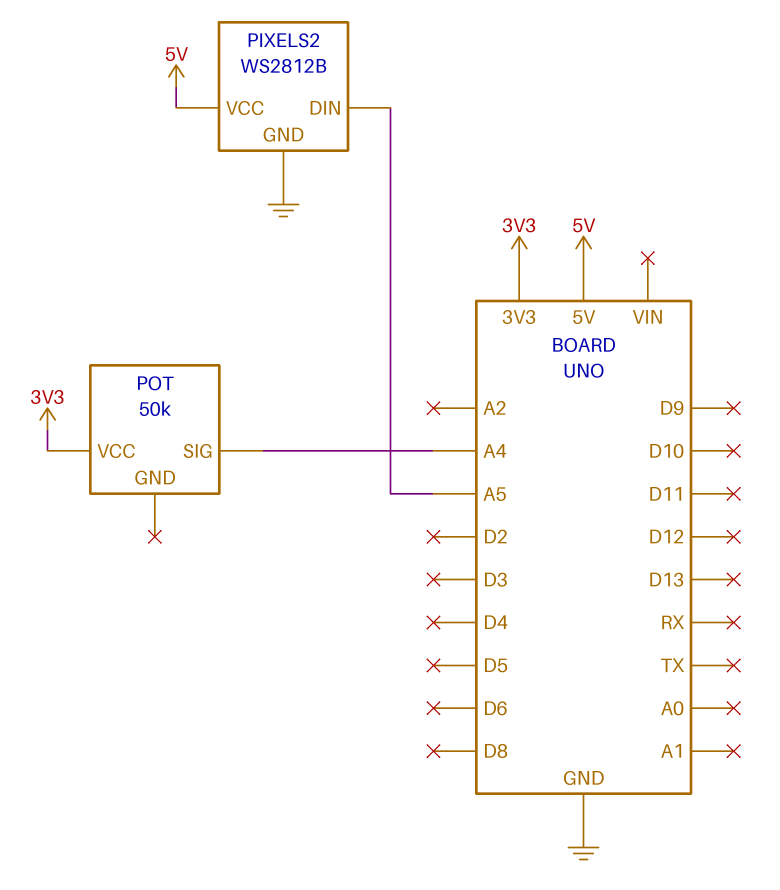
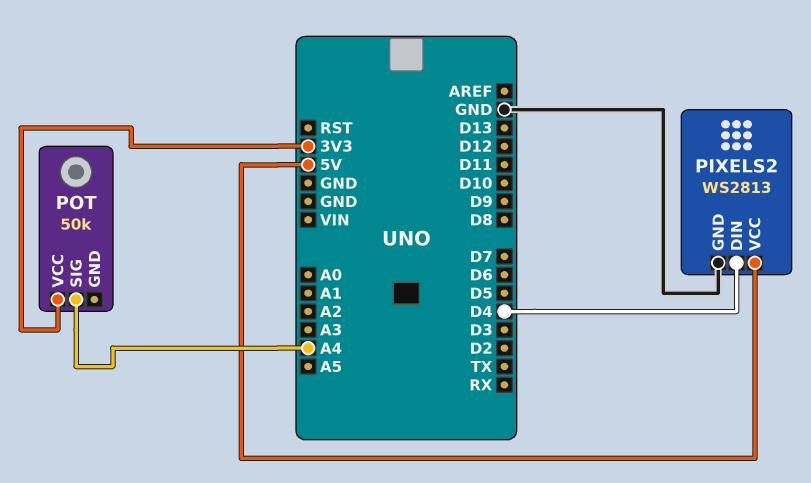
PIXELS2: WS2812B -> WS2813
PIXELS2 pin DIN: A5 -> D4

